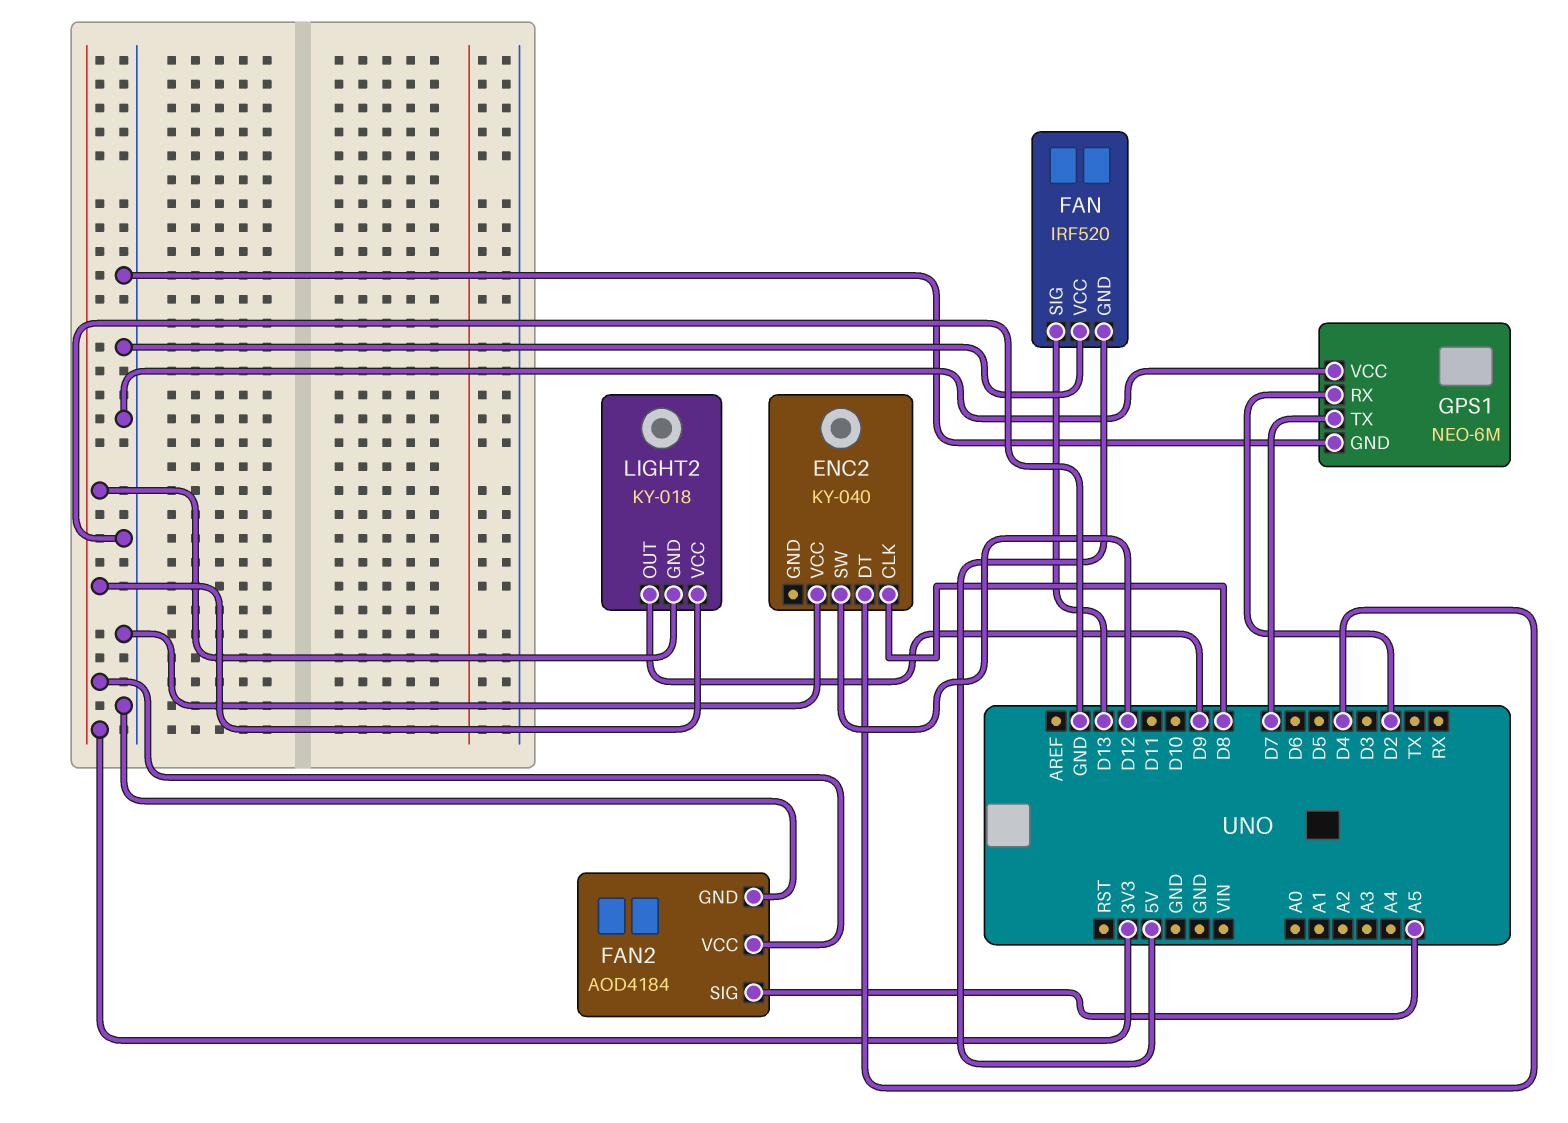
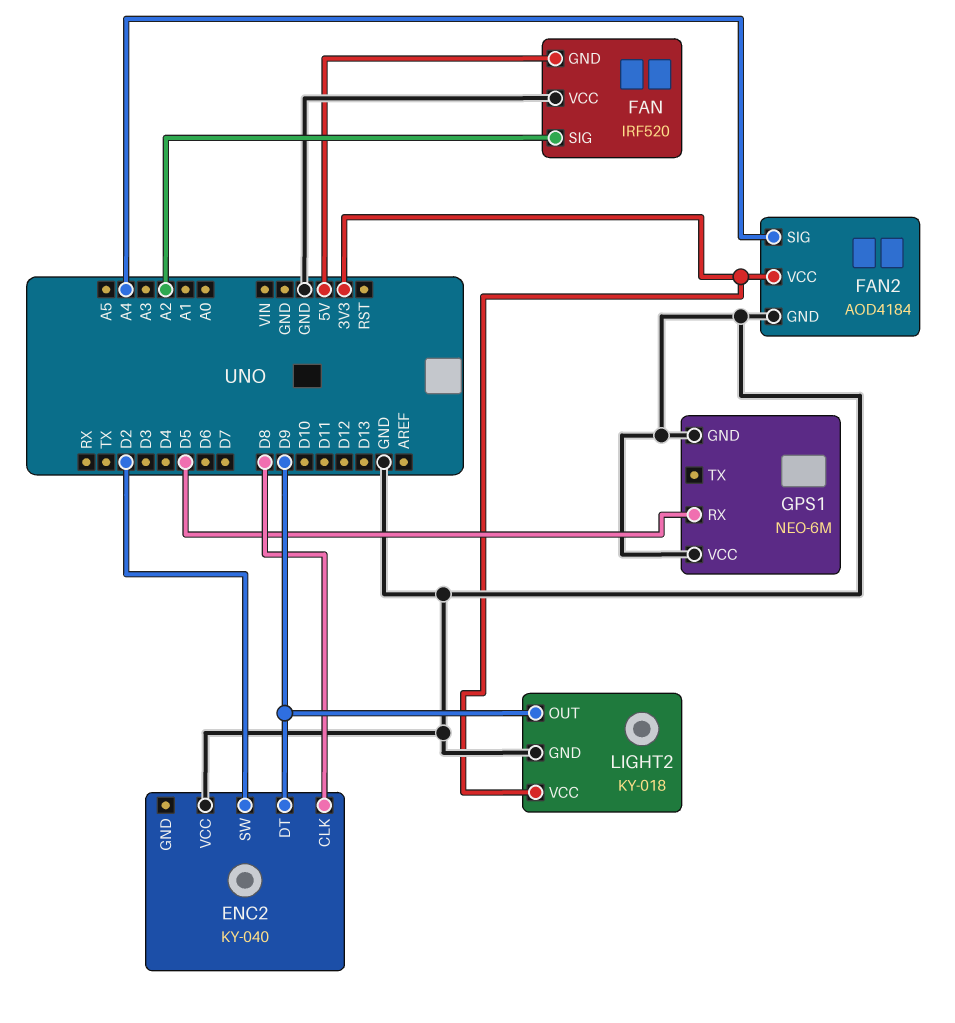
ENC2 pin DT: D4 -> D9
ENC2 pin SW: D12 -> D2
FAN pin SIG: D13 -> A2
FAN2 pin SIG: A5 -> A4
GPS1 pin RX: D2 -> D5
GPS1 pin TX: D7 -> none
LIGHT2 pin GND: 3V3 -> GND

